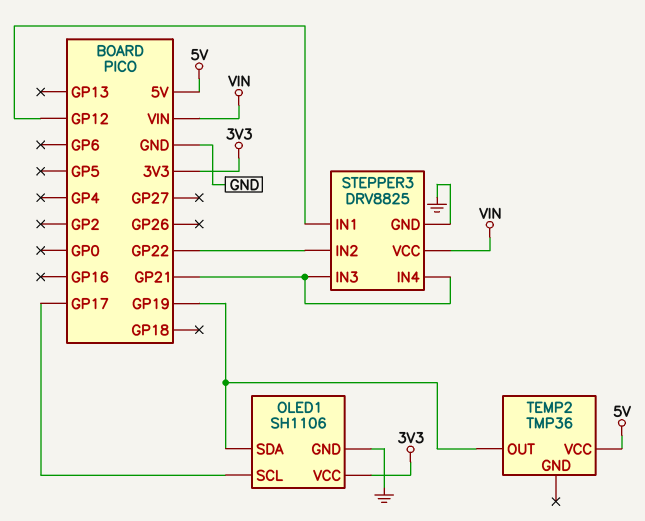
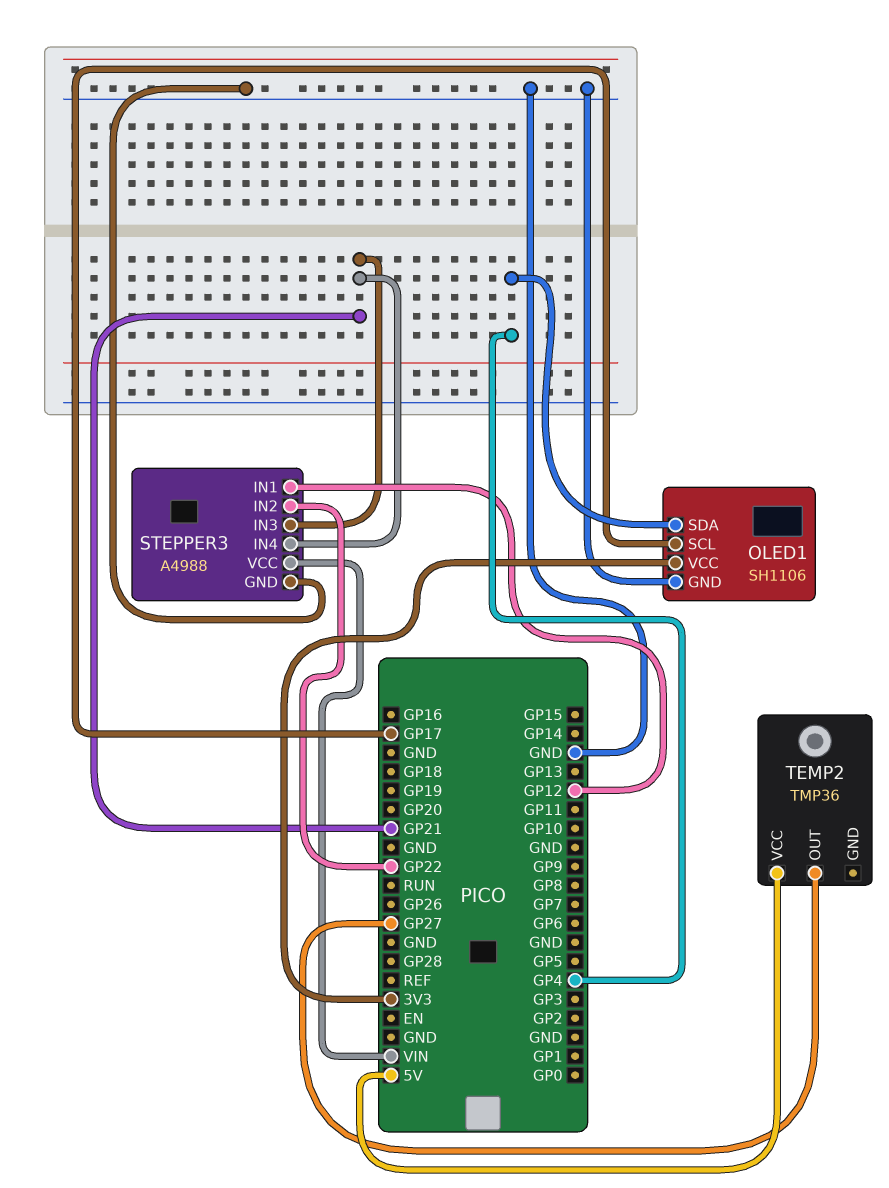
OLED1 pin SDA: GP19 -> GP4
STEPPER3: DRV8825 -> A4988
TEMP2 pin OUT: GP19 -> GP27

